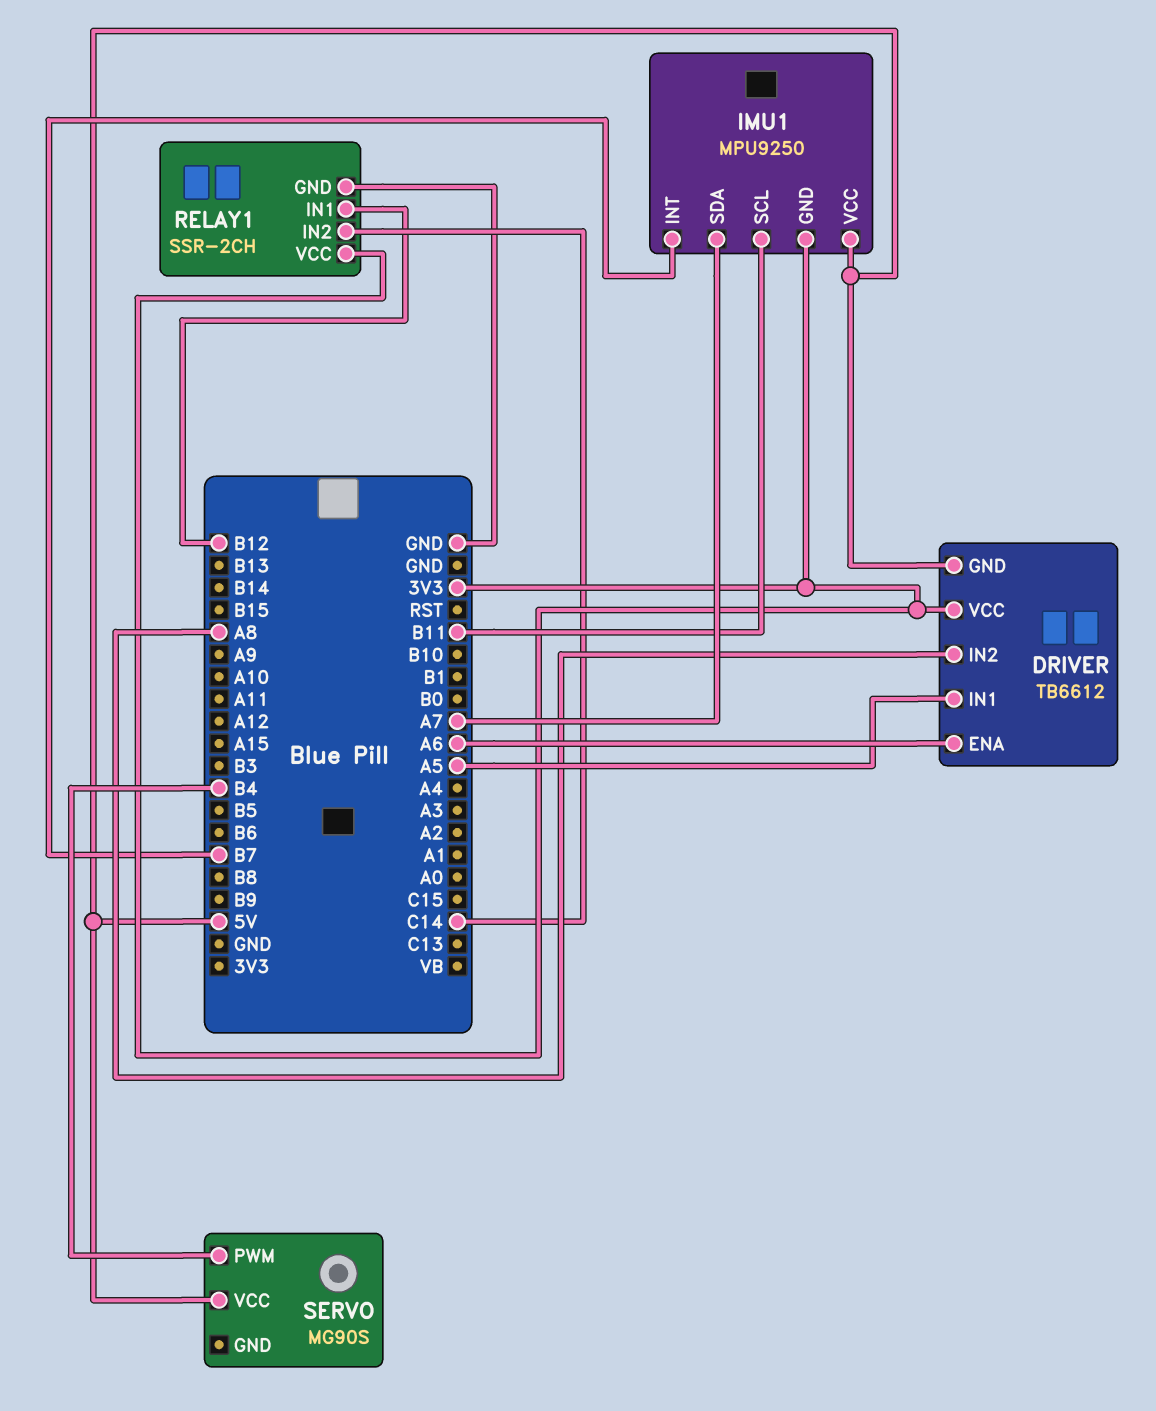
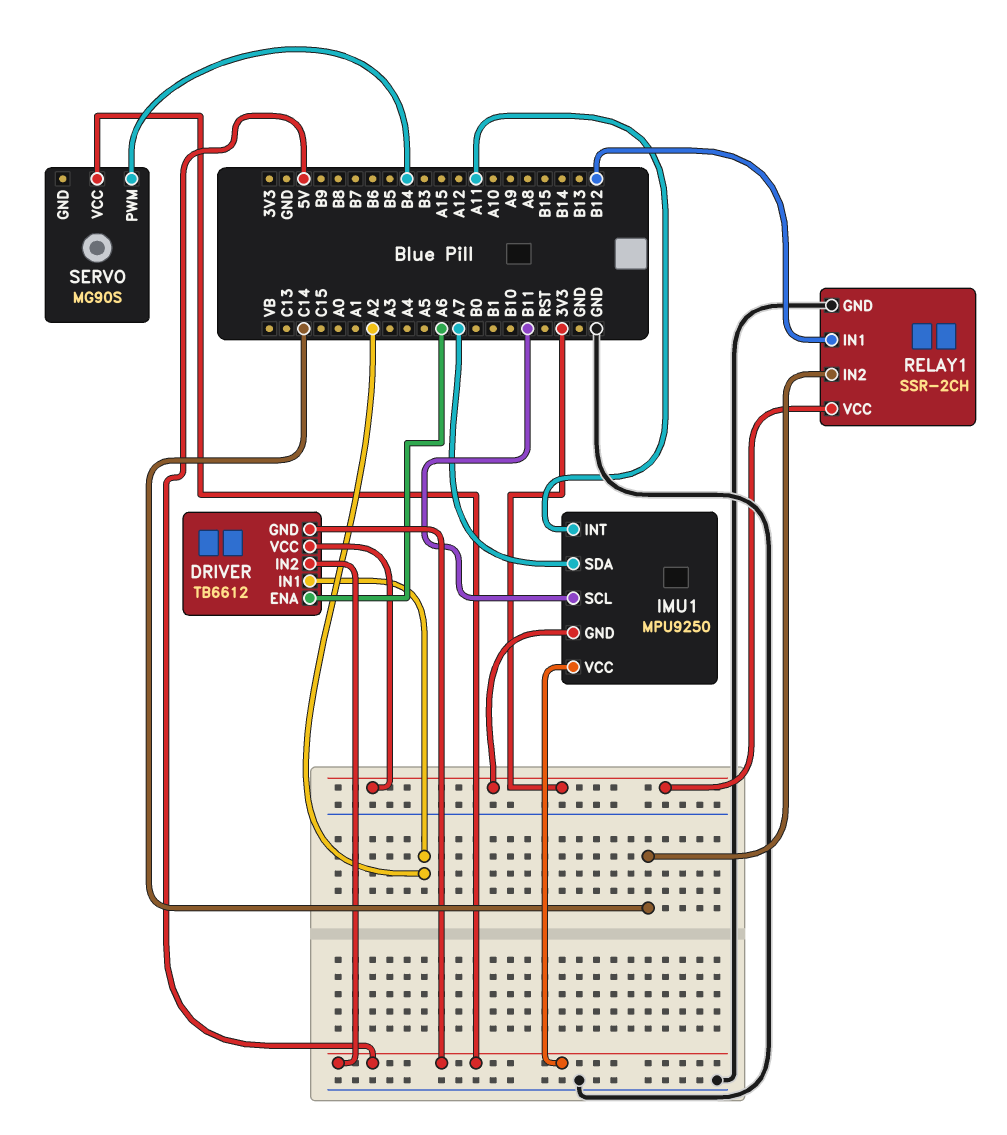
DRIVER pin IN1: A5 -> A2
DRIVER pin IN2: A8 -> 5V
IMU1 pin INT: B7 -> A11

